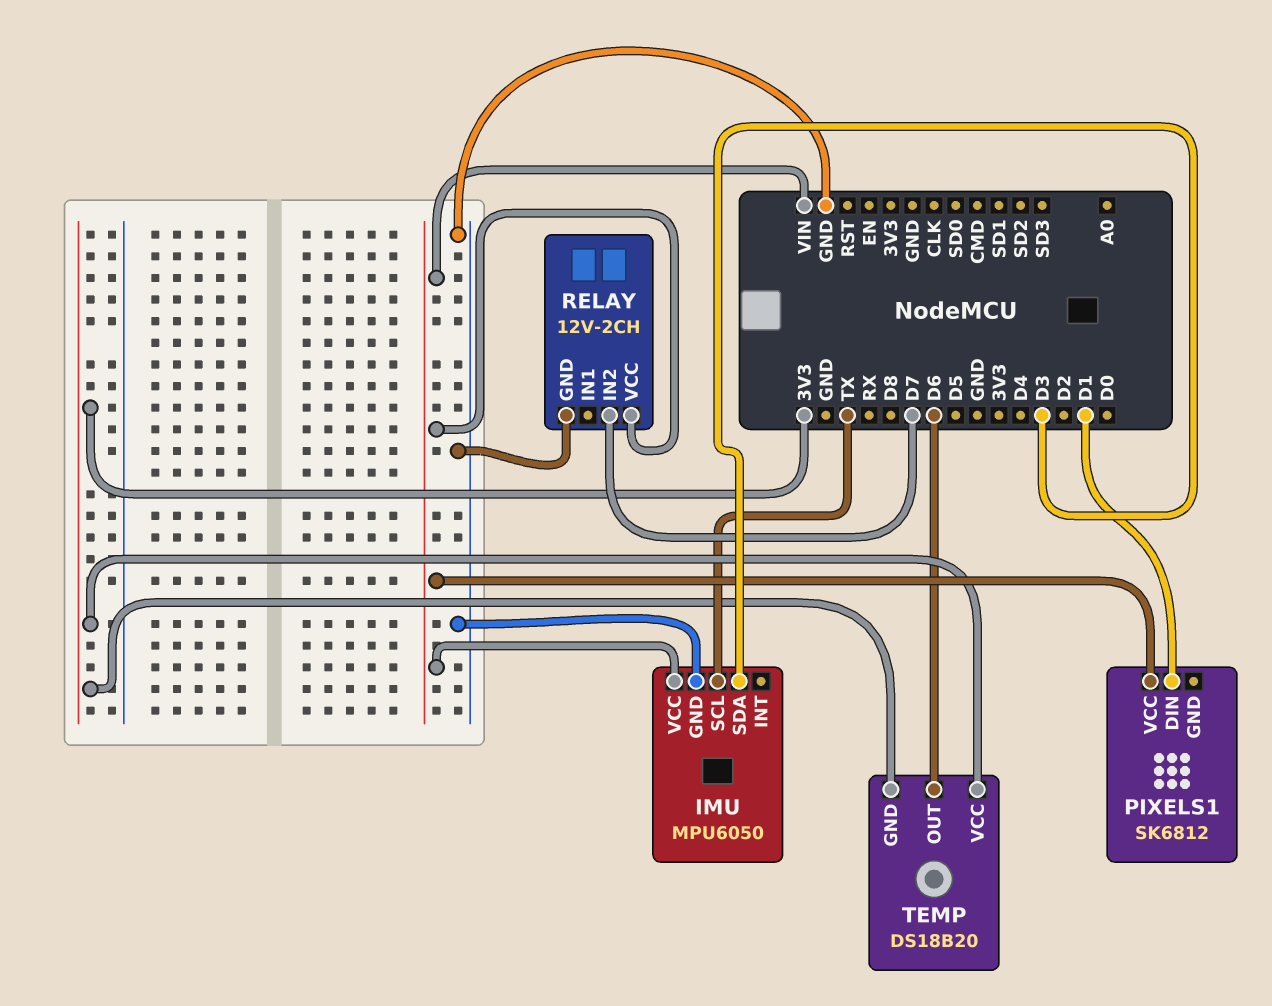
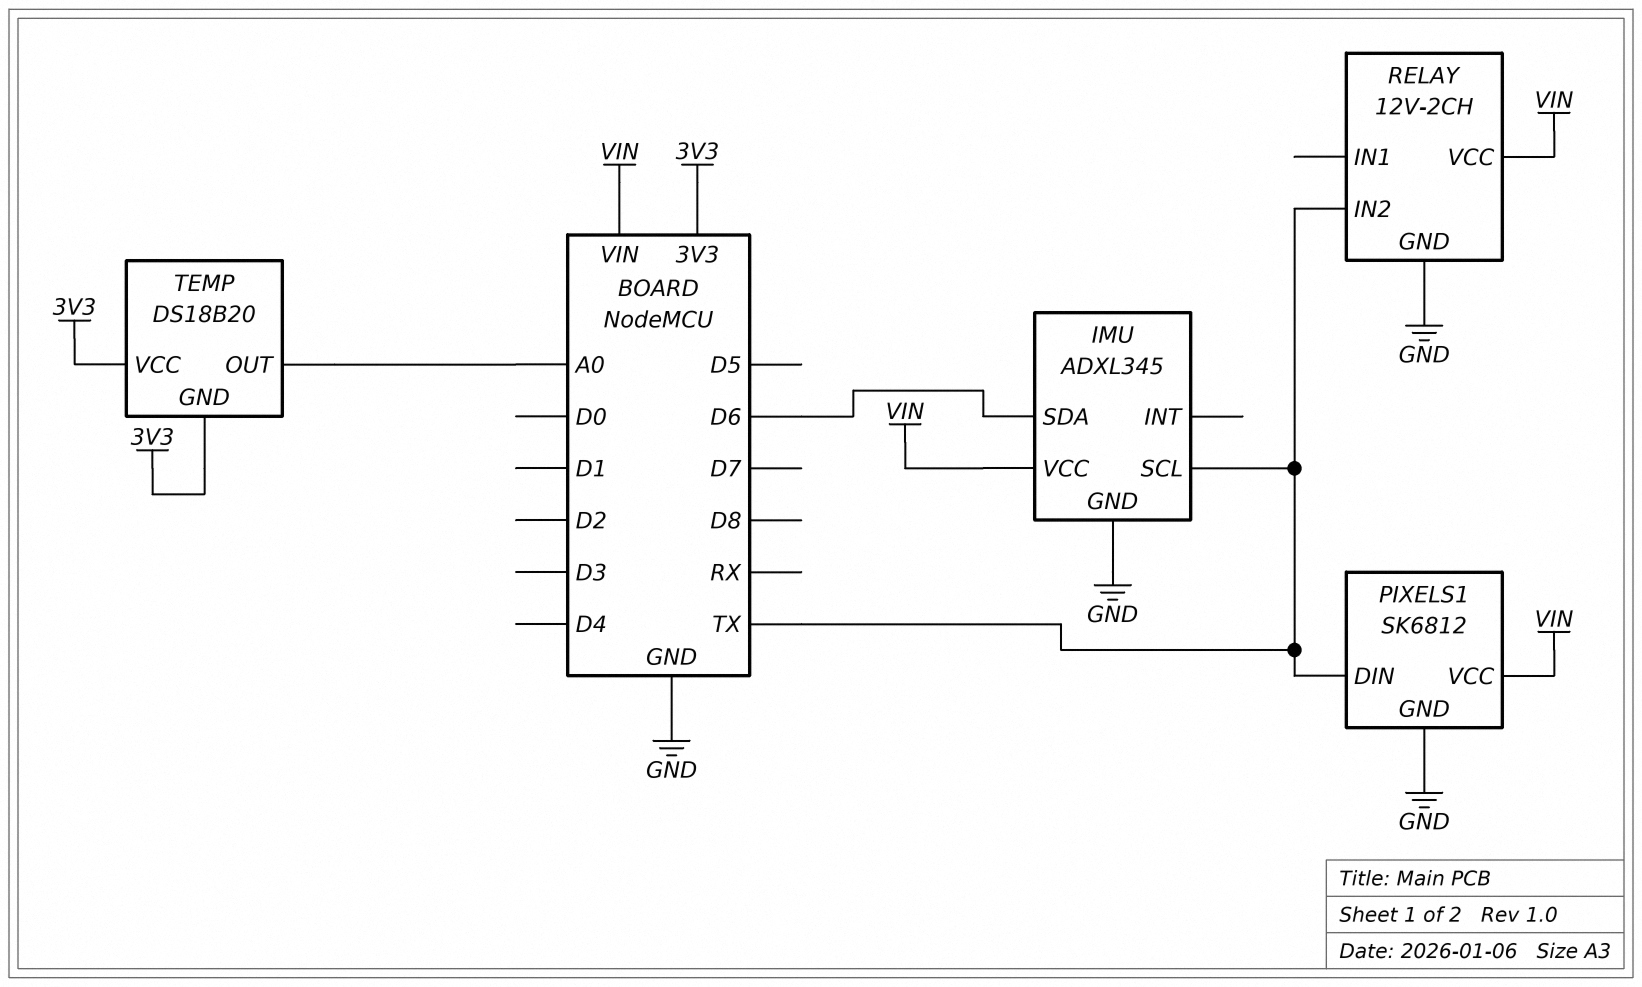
IMU: MPU6050 -> ADXL345
IMU pin SDA: D3 -> D6
PIXELS1 pin DIN: D1 -> TX
PIXELS1 pin GND: none -> GND
RELAY pin IN2: D7 -> TX
TEMP pin OUT: D6 -> A0

